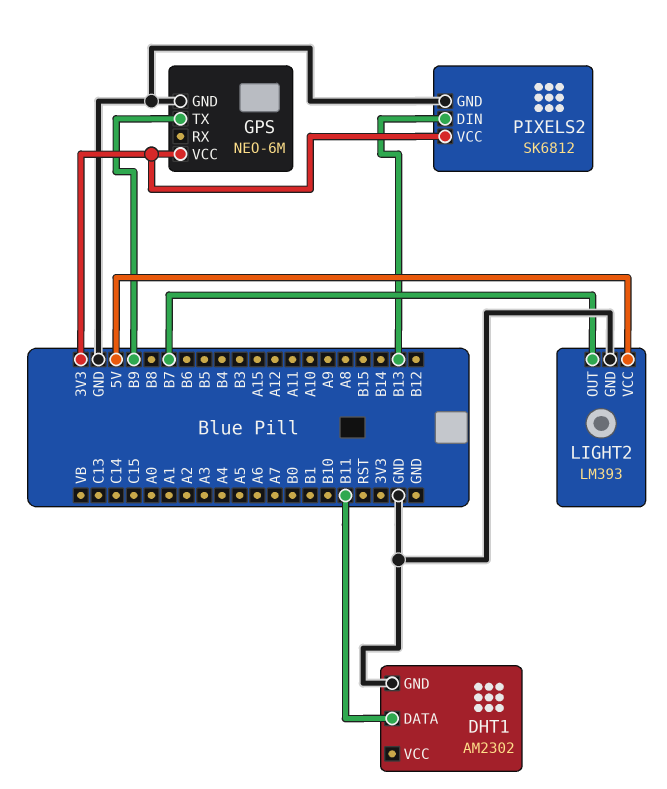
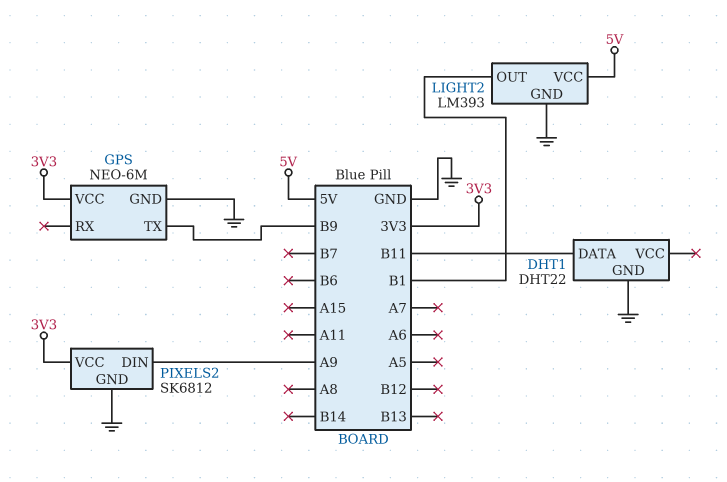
DHT1: AM2302 -> DHT22
LIGHT2 pin OUT: B7 -> B1
PIXELS2 pin DIN: B13 -> A9

